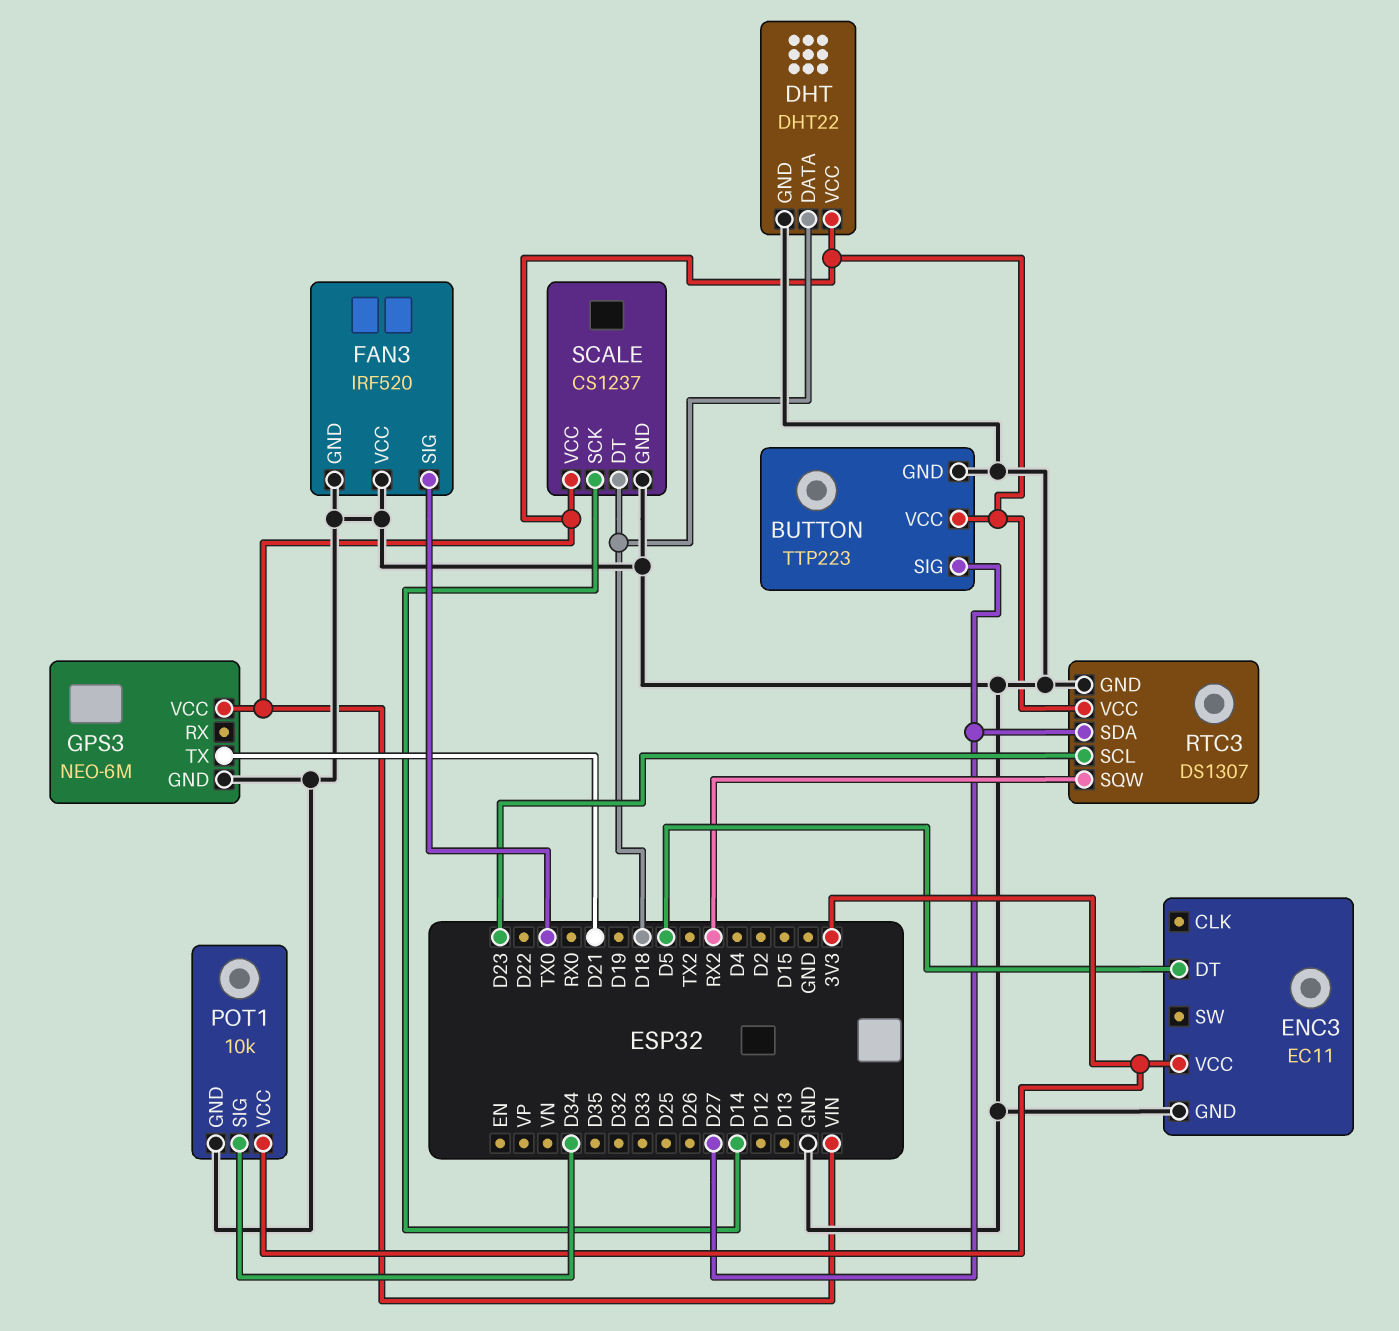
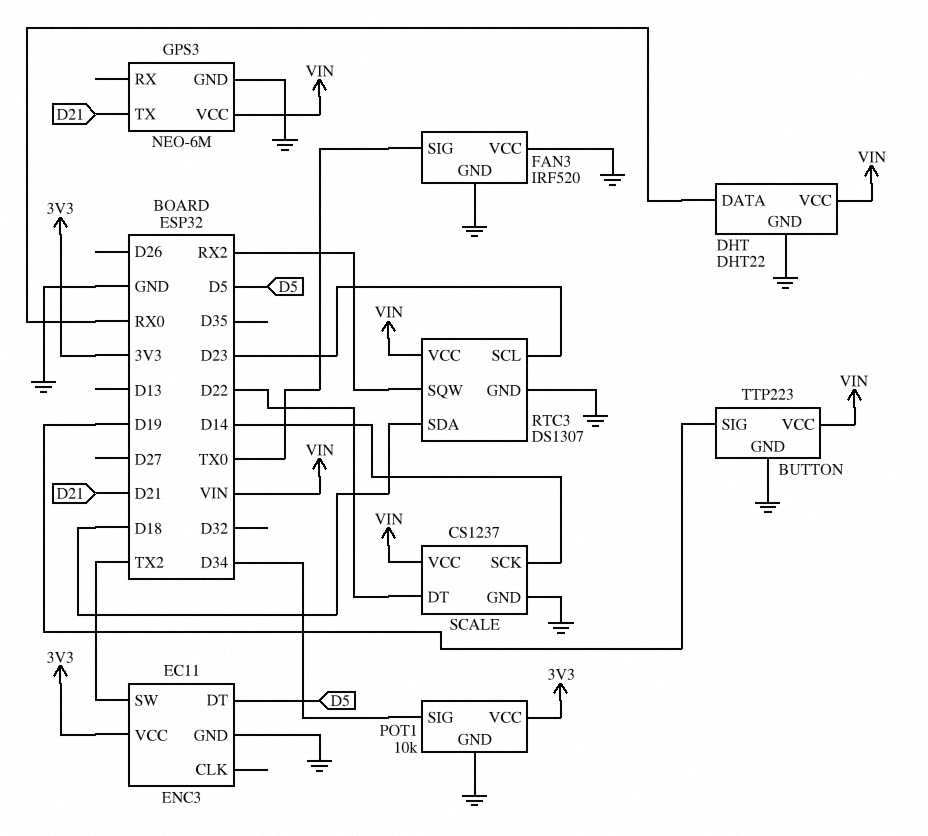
BUTTON pin SIG: D27 -> D19
DHT pin DATA: D18 -> RX0
ENC3 pin SW: none -> TX2
RTC3 pin SDA: D27 -> D18
SCALE pin DT: D18 -> D22

